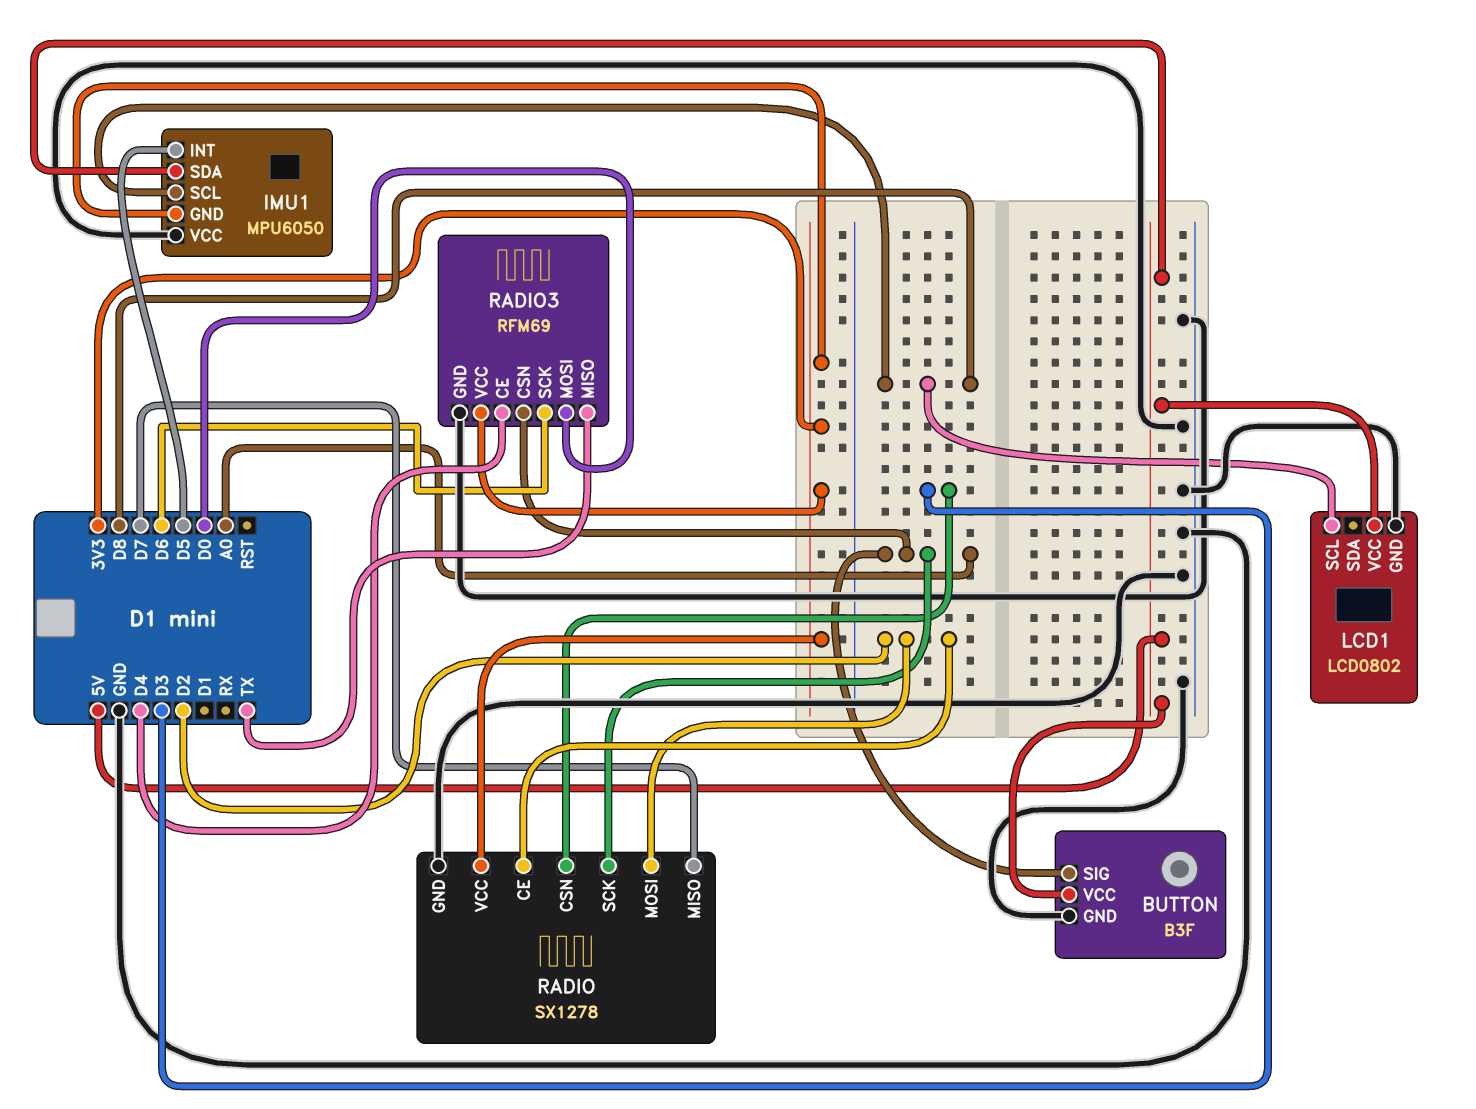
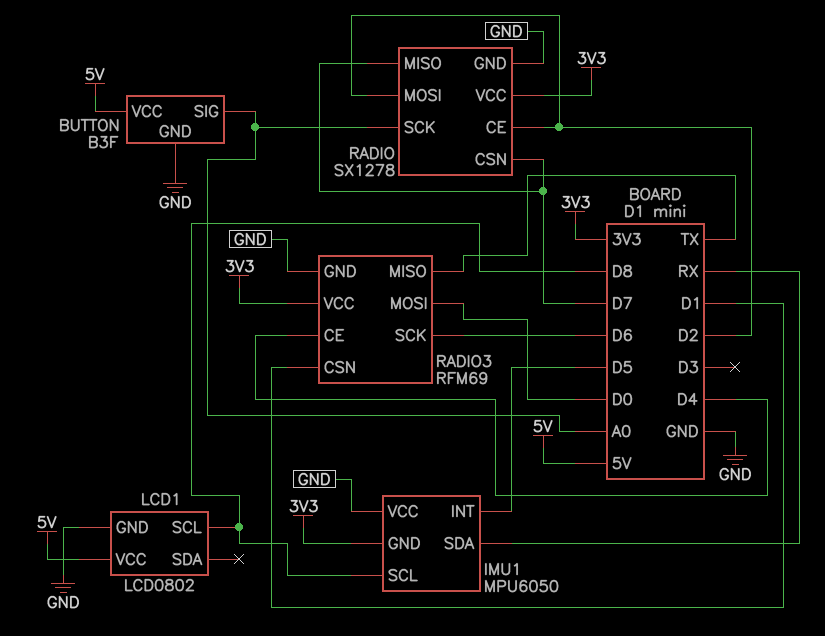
IMU1 pin SDA: 5V -> RX
RADIO pin CSN: D3 -> D7
RADIO3 pin CSN: A0 -> D1

